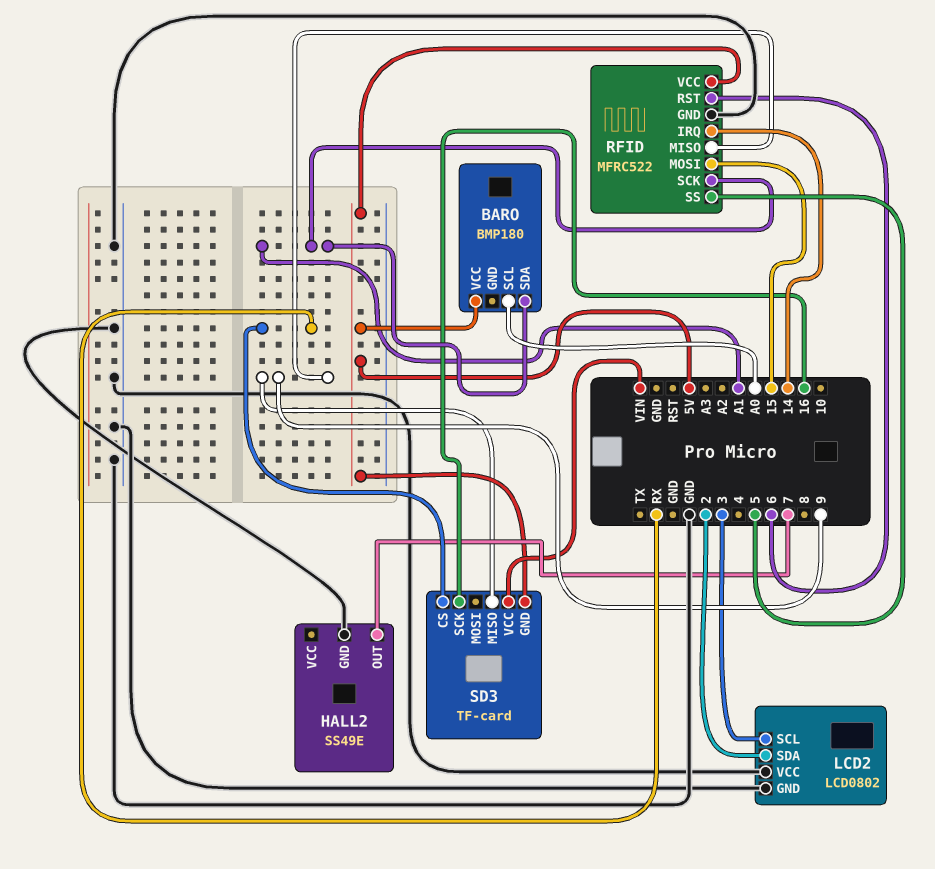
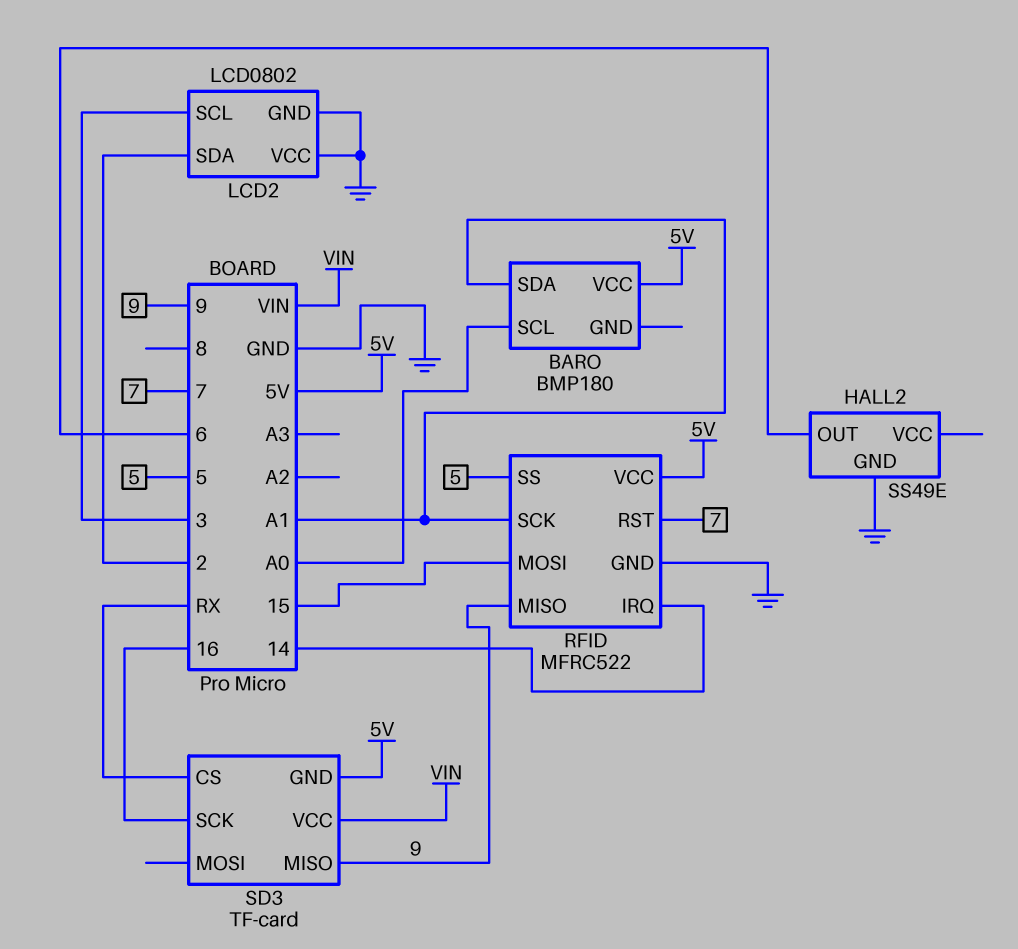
HALL2 pin OUT: 7 -> 6
RFID pin RST: 6 -> 7

